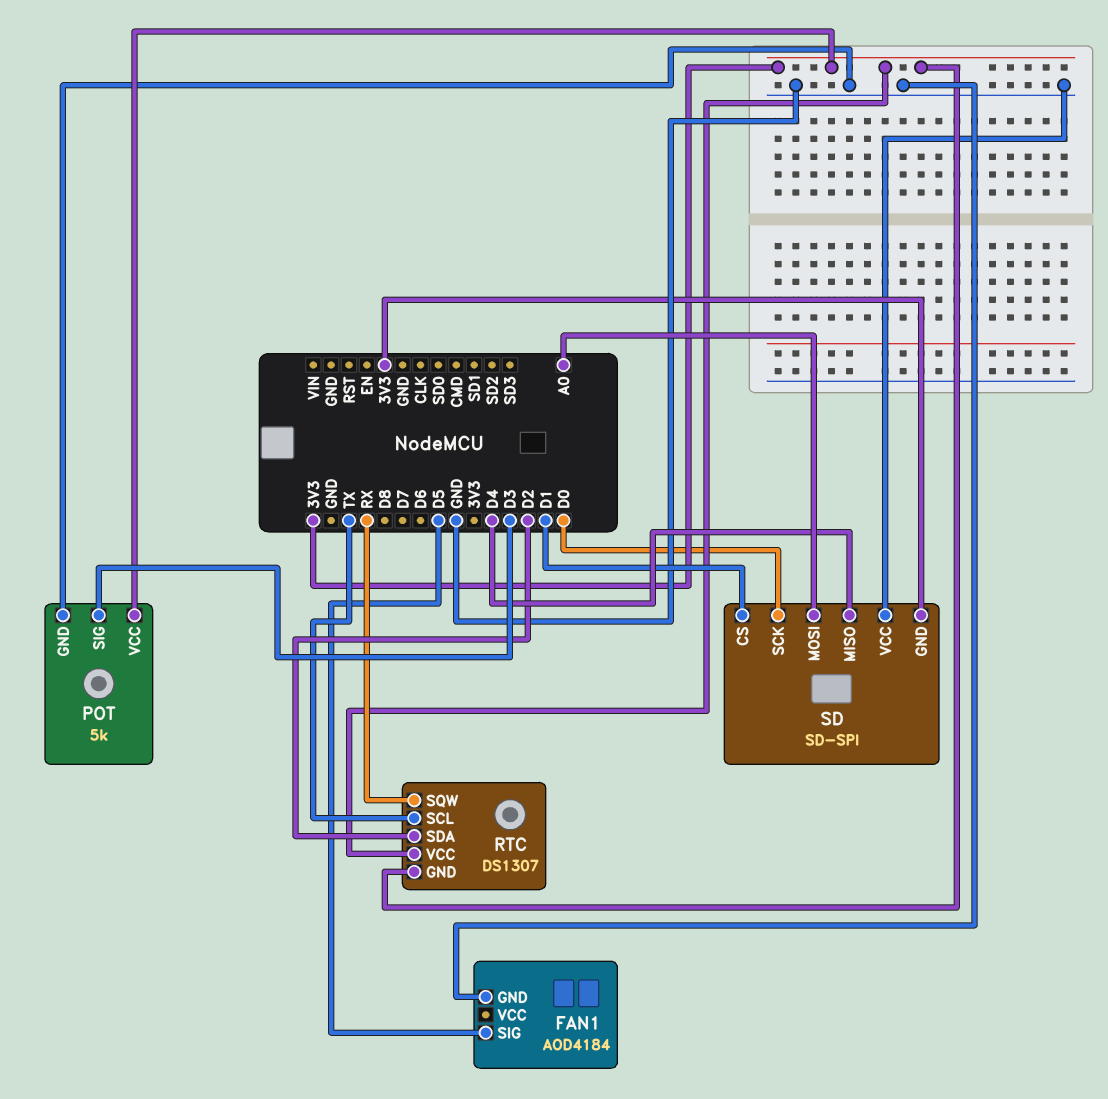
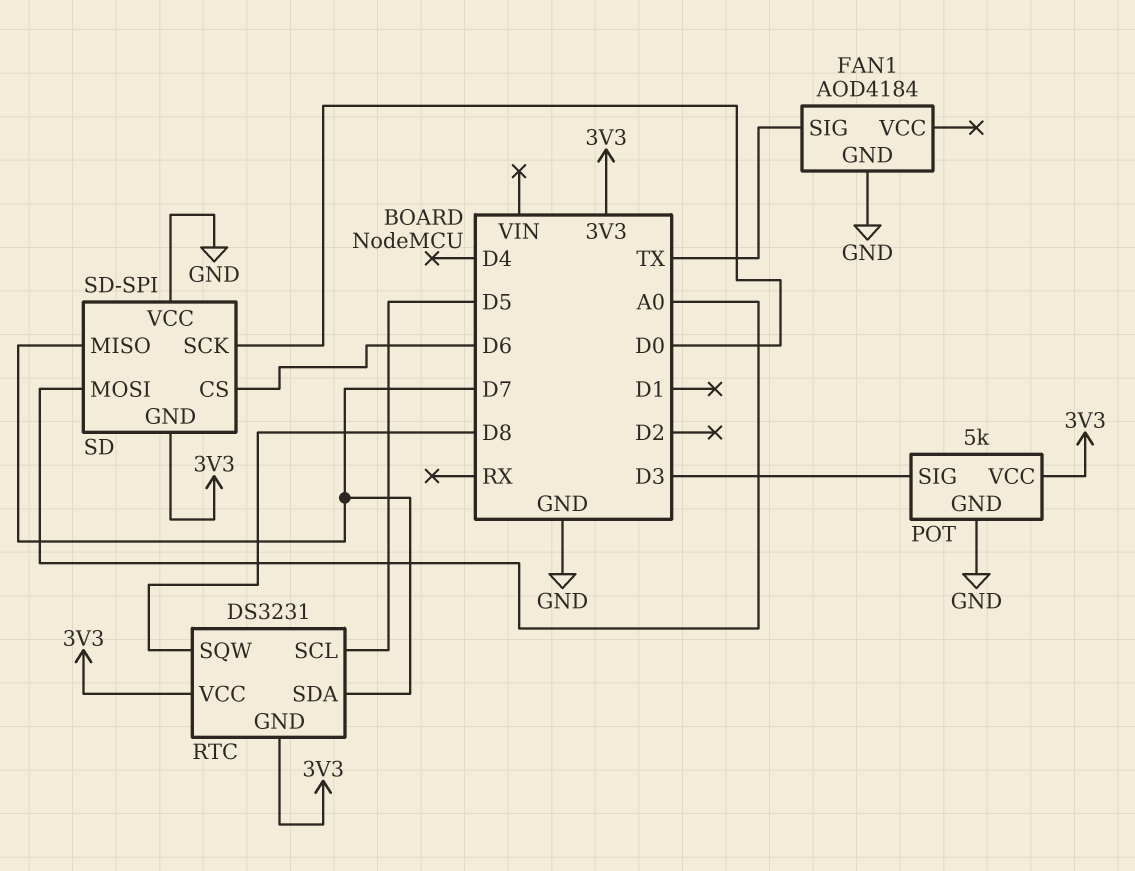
FAN1 pin SIG: D5 -> TX
RTC: DS1307 -> DS3231
RTC pin SCL: TX -> D5
RTC pin SDA: D2 -> D7
RTC pin SQW: RX -> D8
SD pin CS: D1 -> D6
SD pin MISO: D4 -> D7

